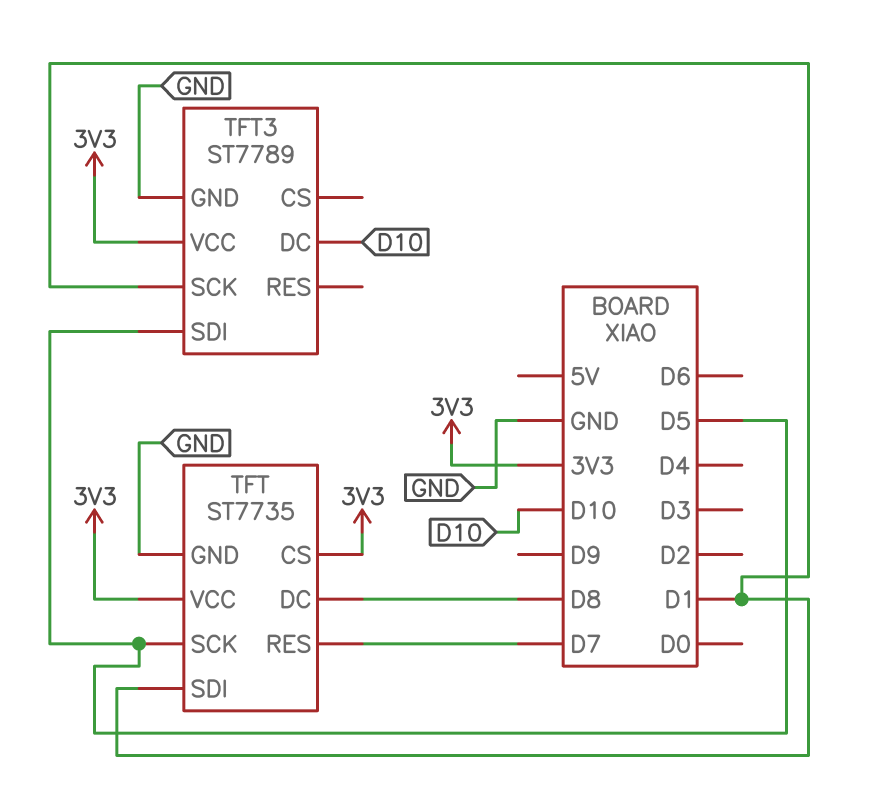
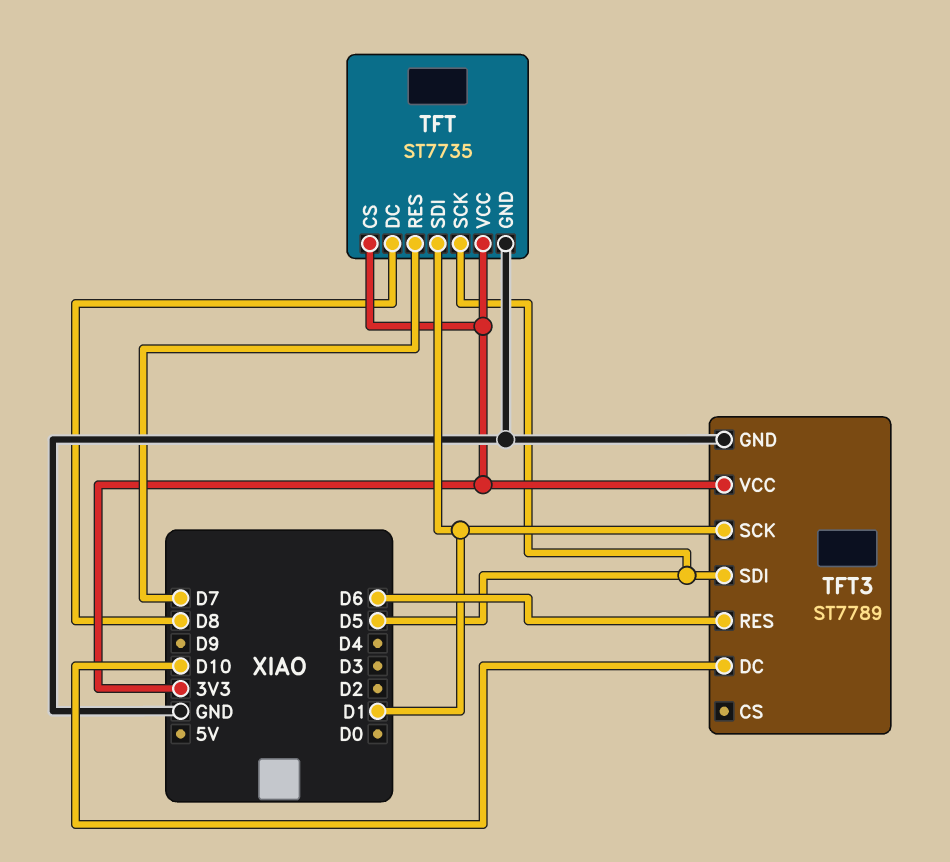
TFT3 pin RES: none -> D6

